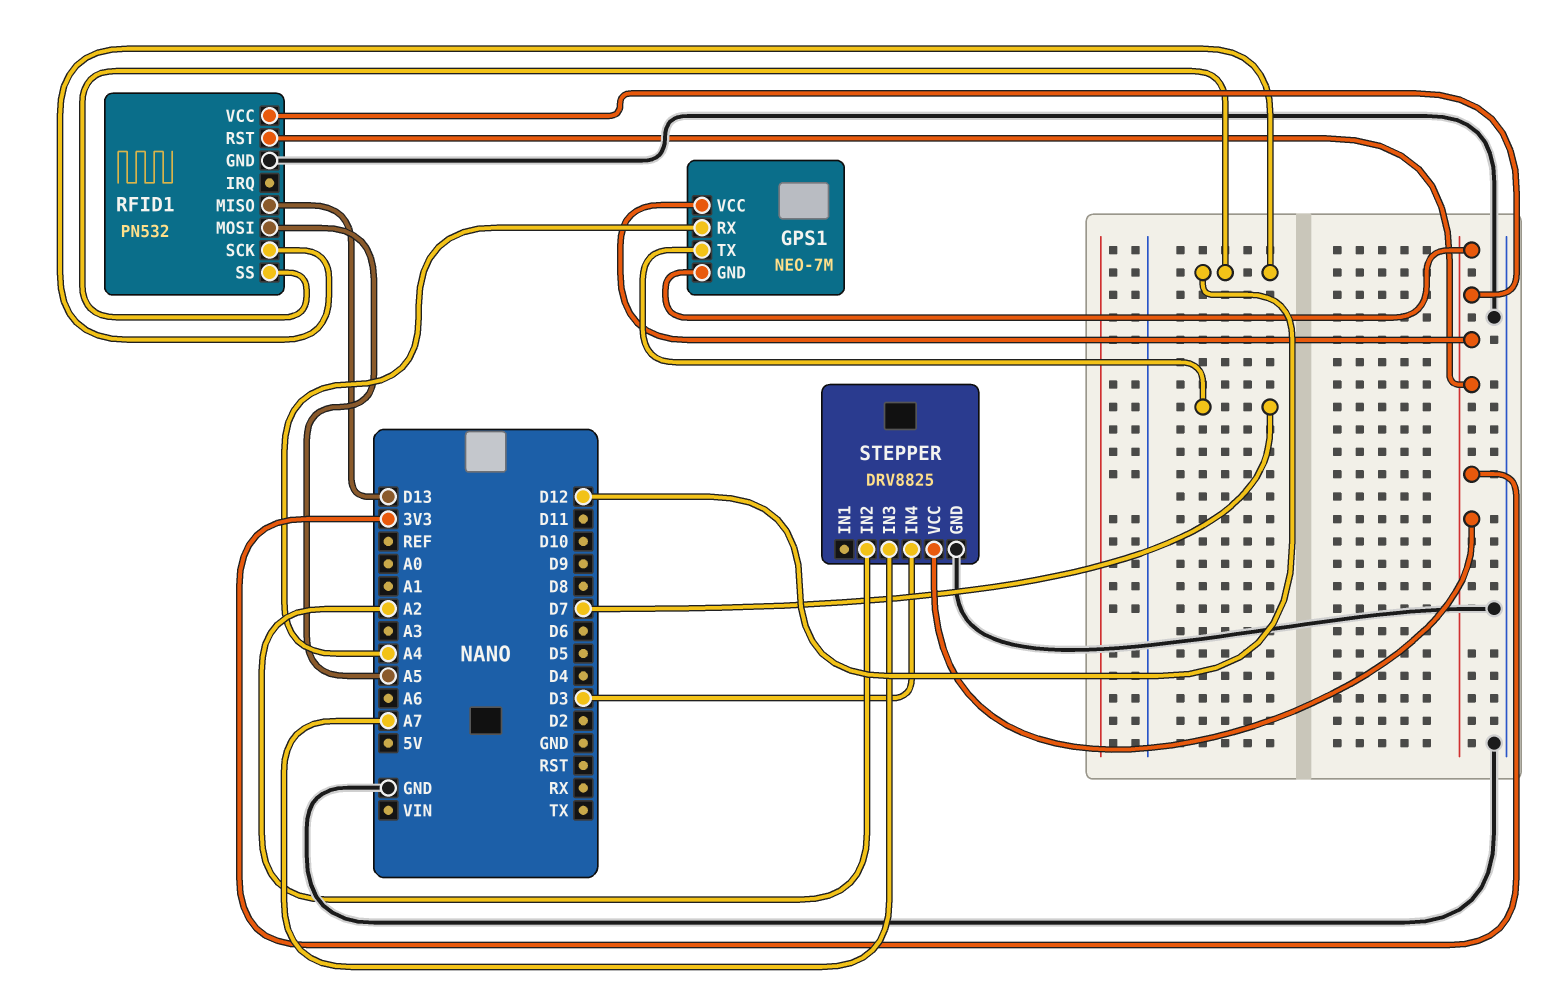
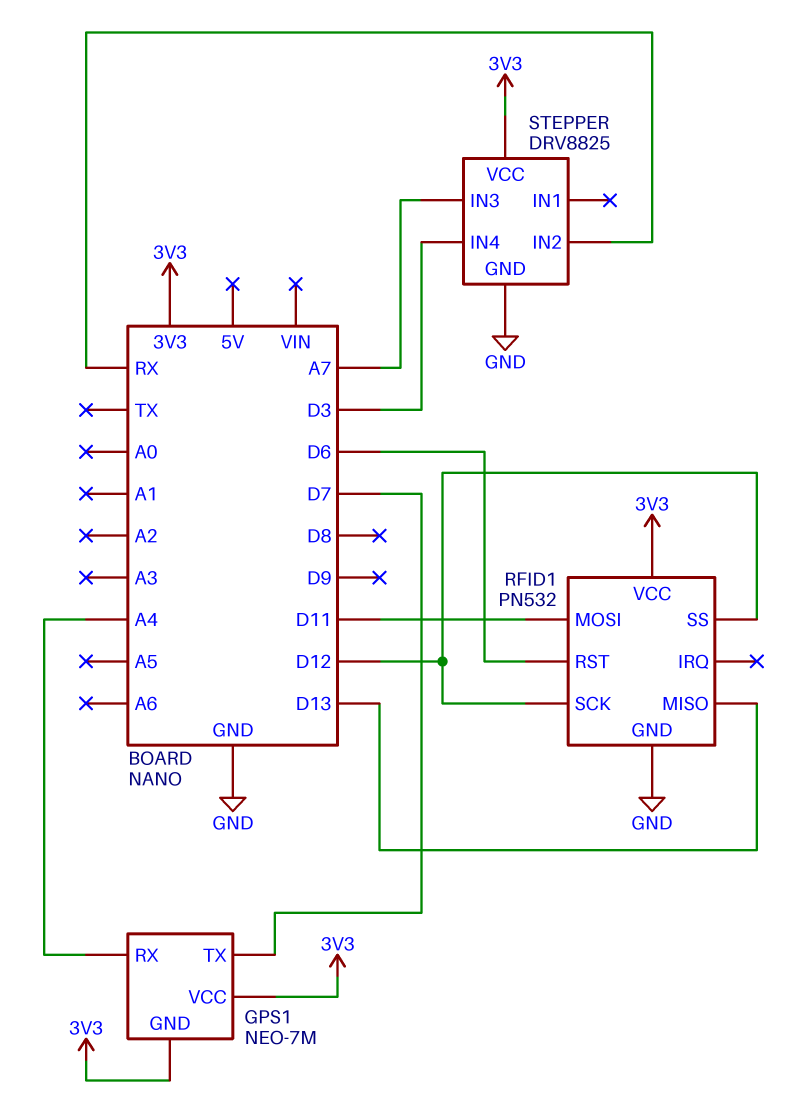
RFID1 pin MOSI: A5 -> D11
RFID1 pin RST: 3V3 -> D6
STEPPER pin IN2: A2 -> RX

